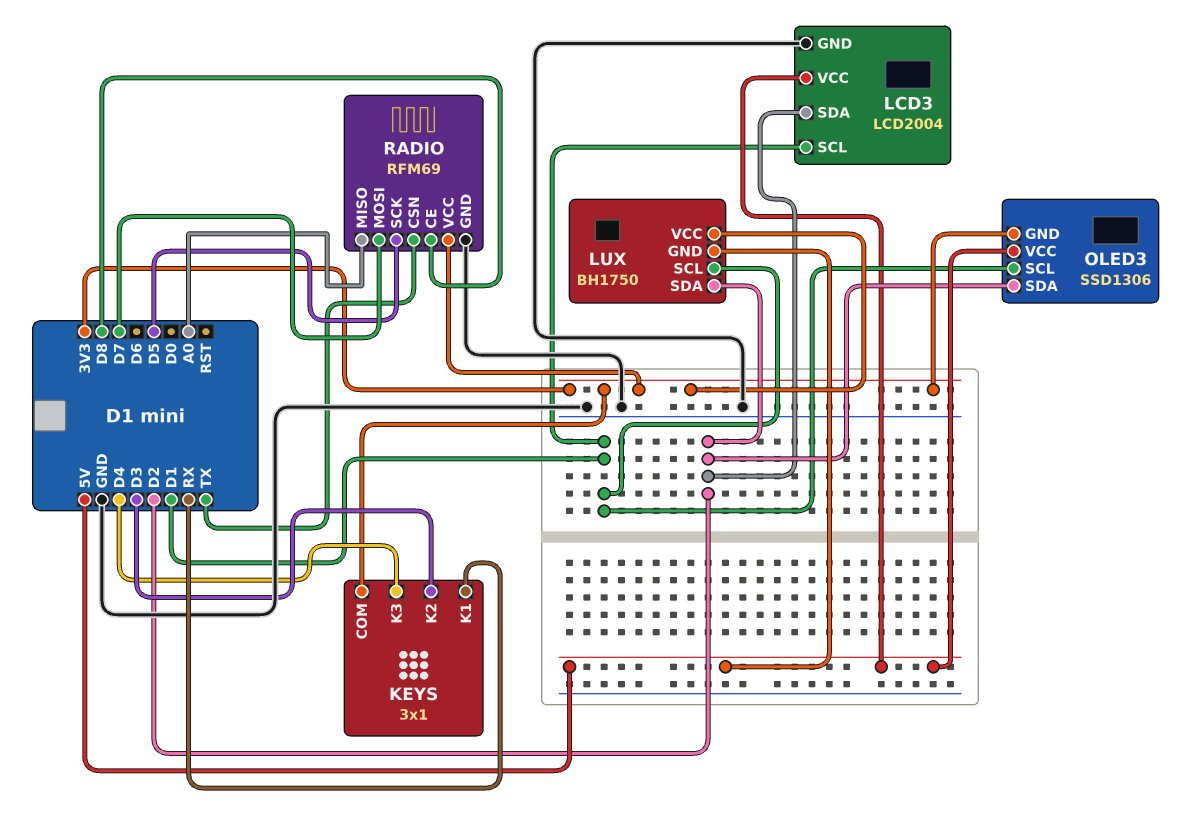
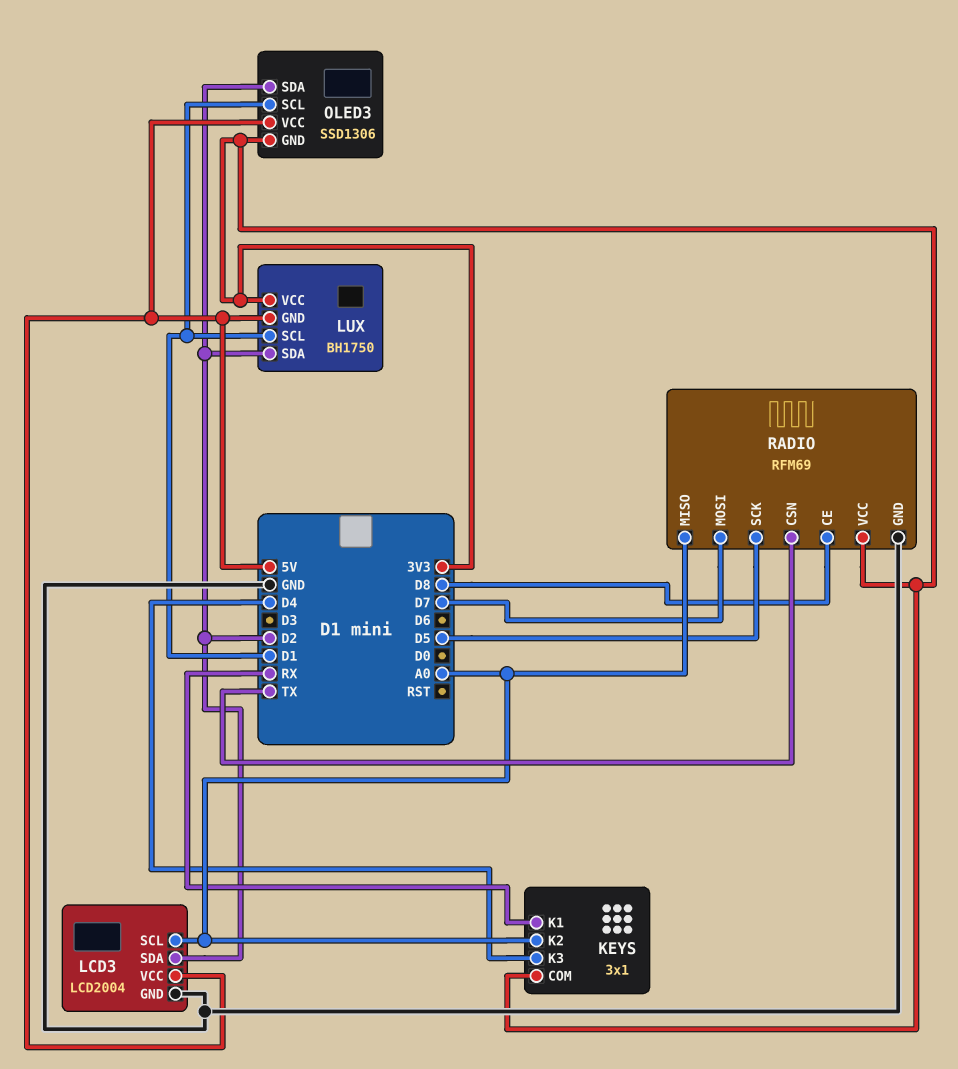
KEYS pin K2: D3 -> A0
LCD3 pin SCL: D1 -> A0

